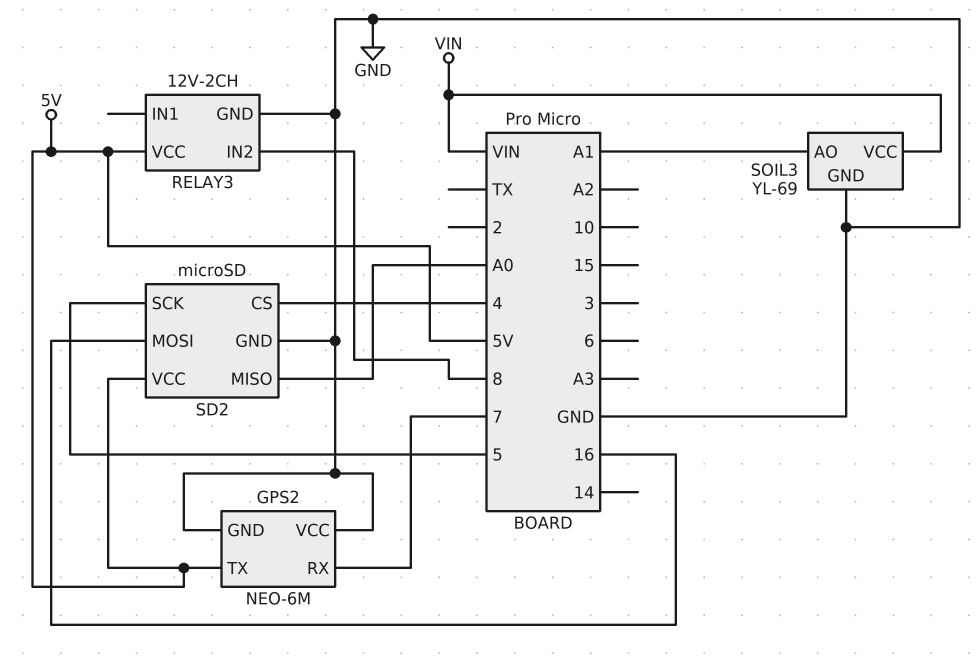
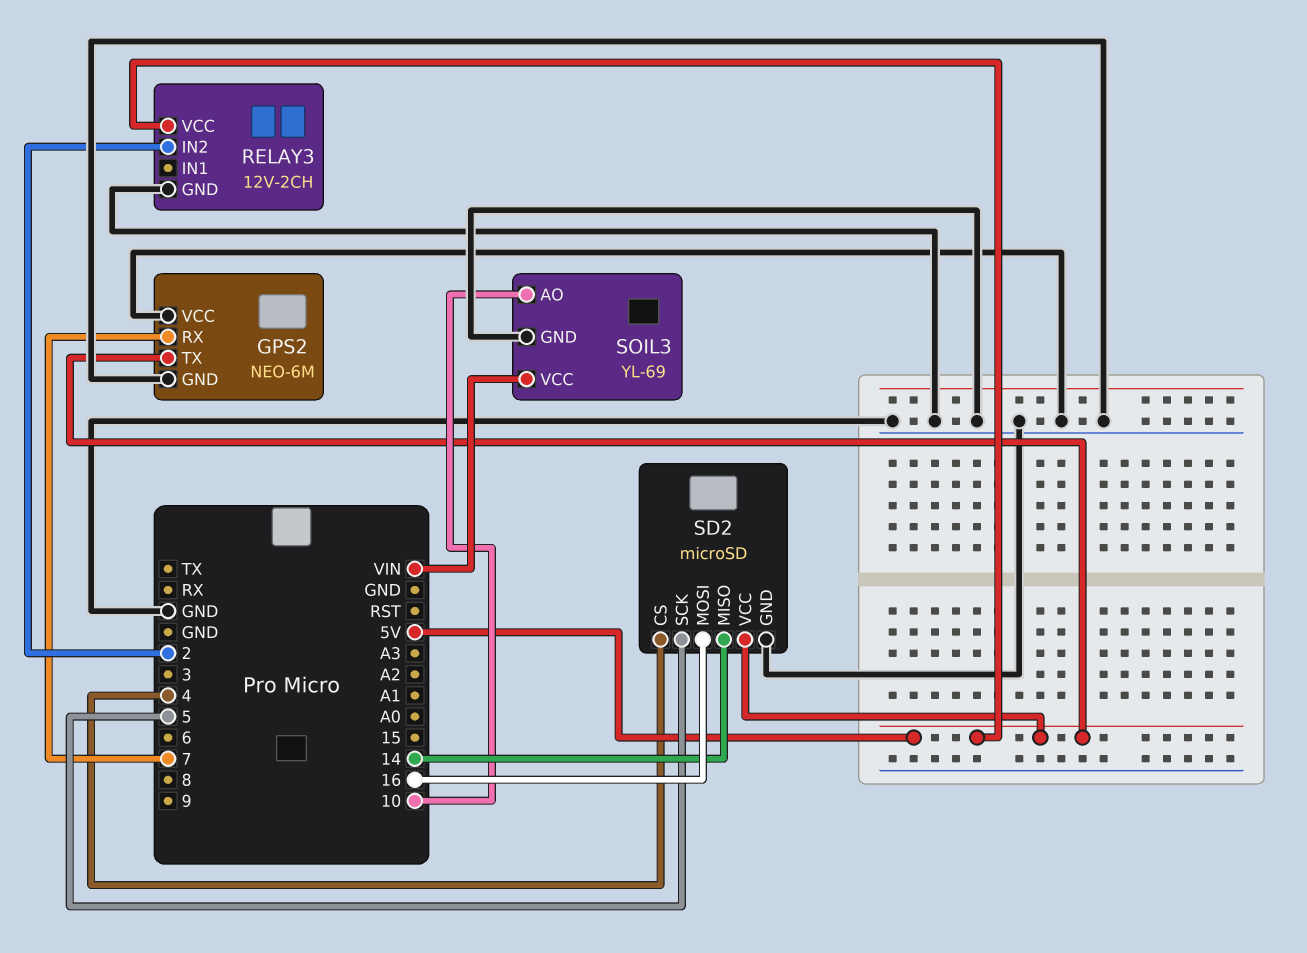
RELAY3 pin IN2: 8 -> 2
SD2 pin MISO: A0 -> 14
SOIL3 pin AO: A1 -> 10

